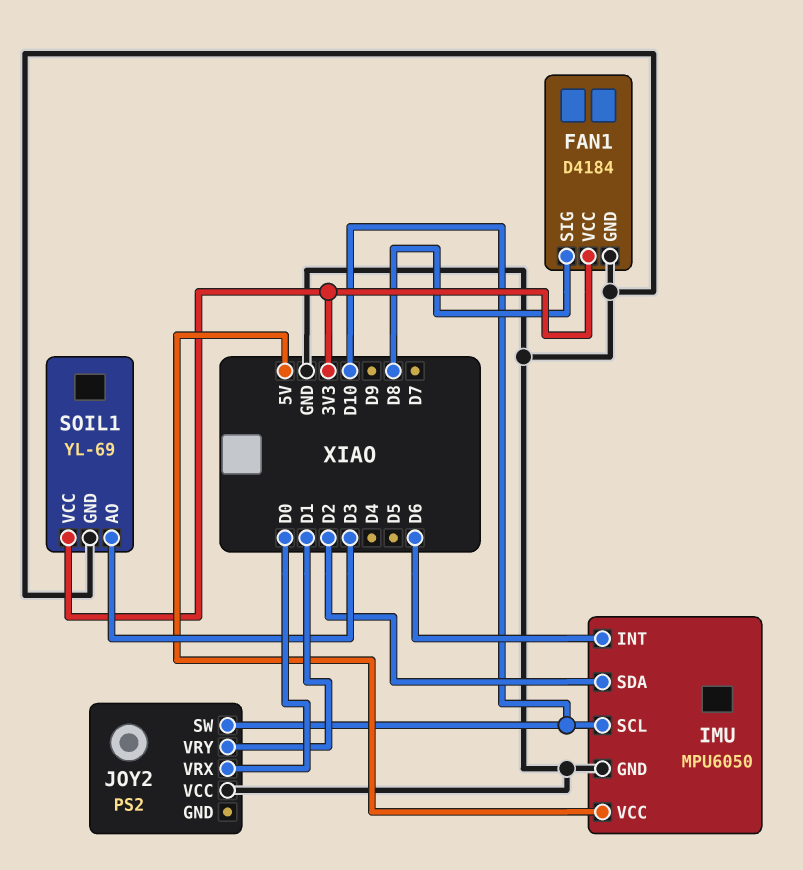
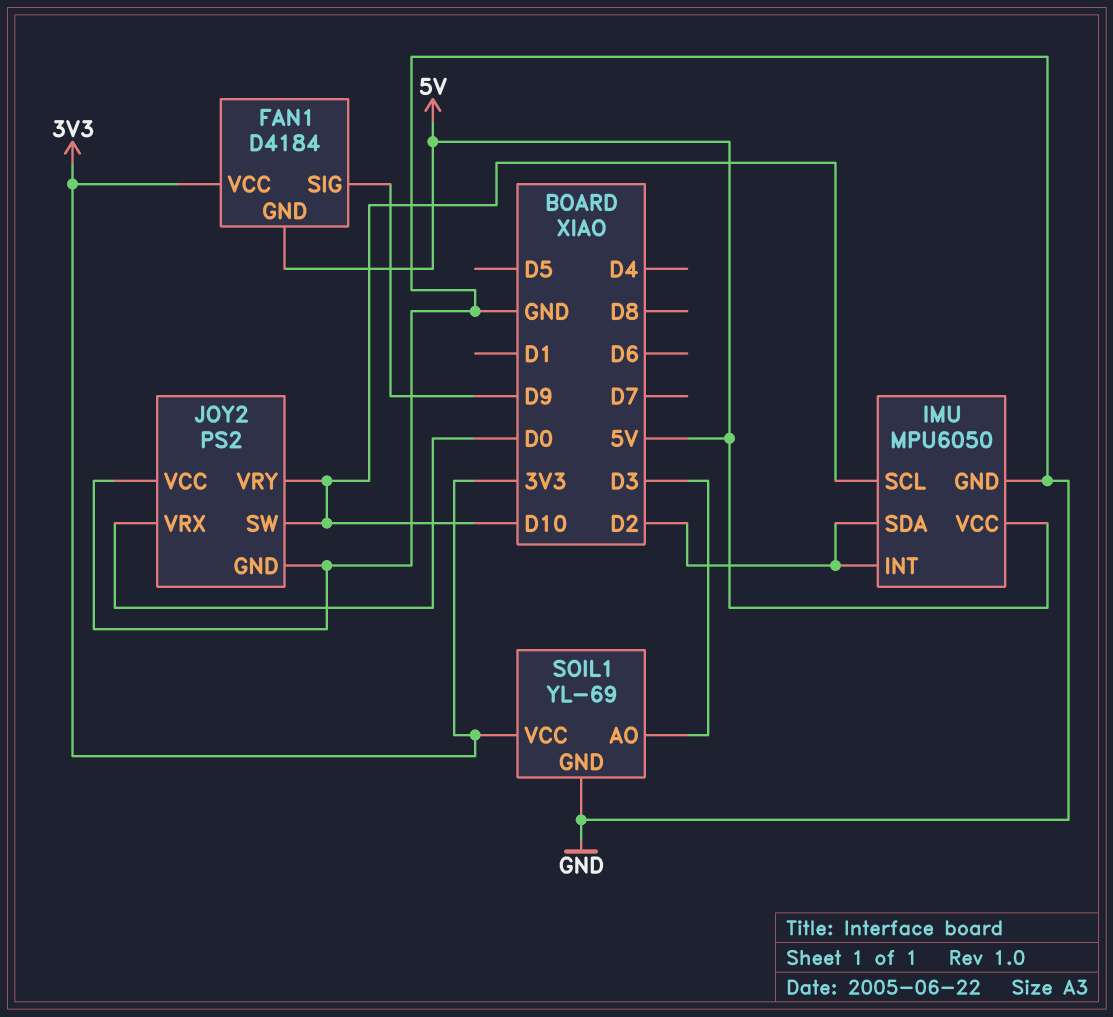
FAN1 pin GND: GND -> 5V
FAN1 pin SIG: D8 -> D9
IMU pin INT: D6 -> D2
JOY2 pin GND: none -> GND
JOY2 pin VRY: D1 -> D10

